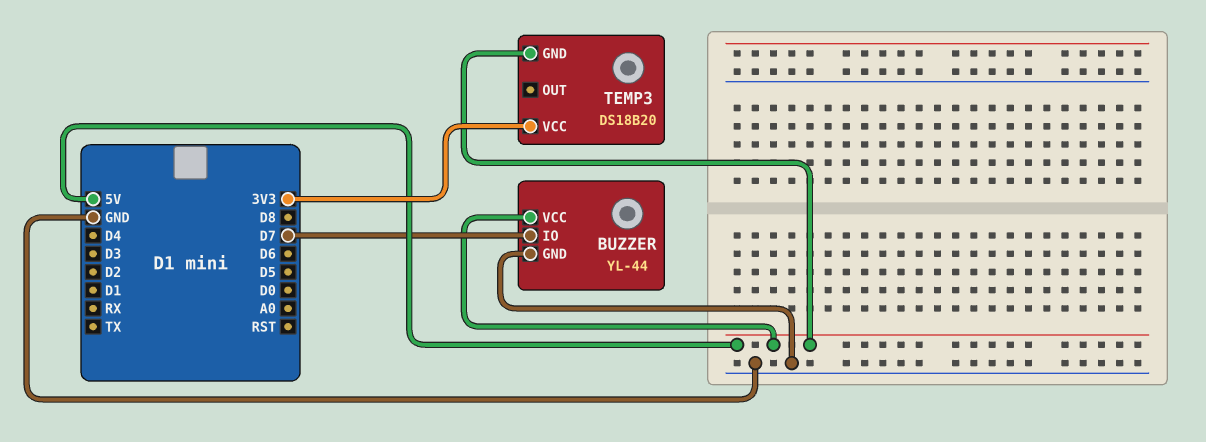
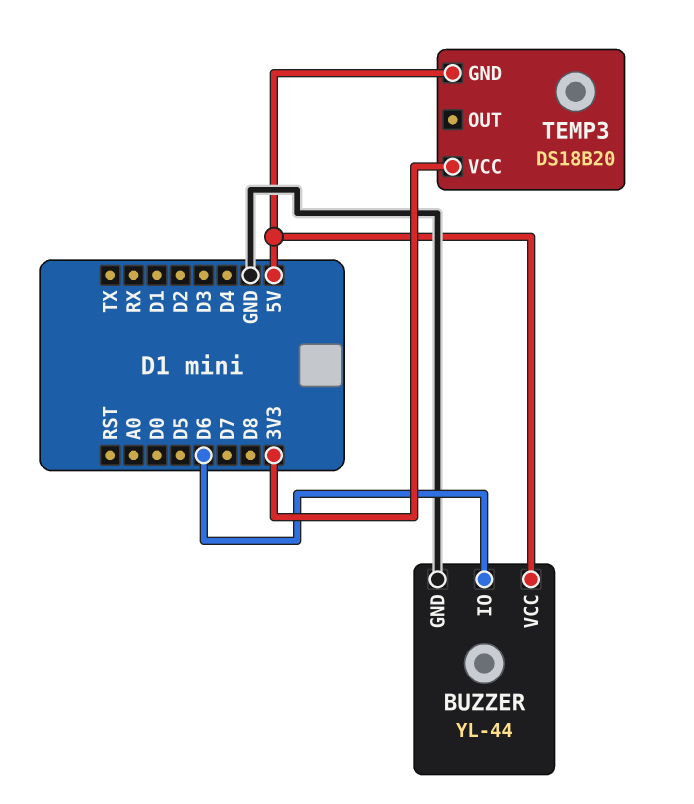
BUZZER pin IO: D7 -> D6

